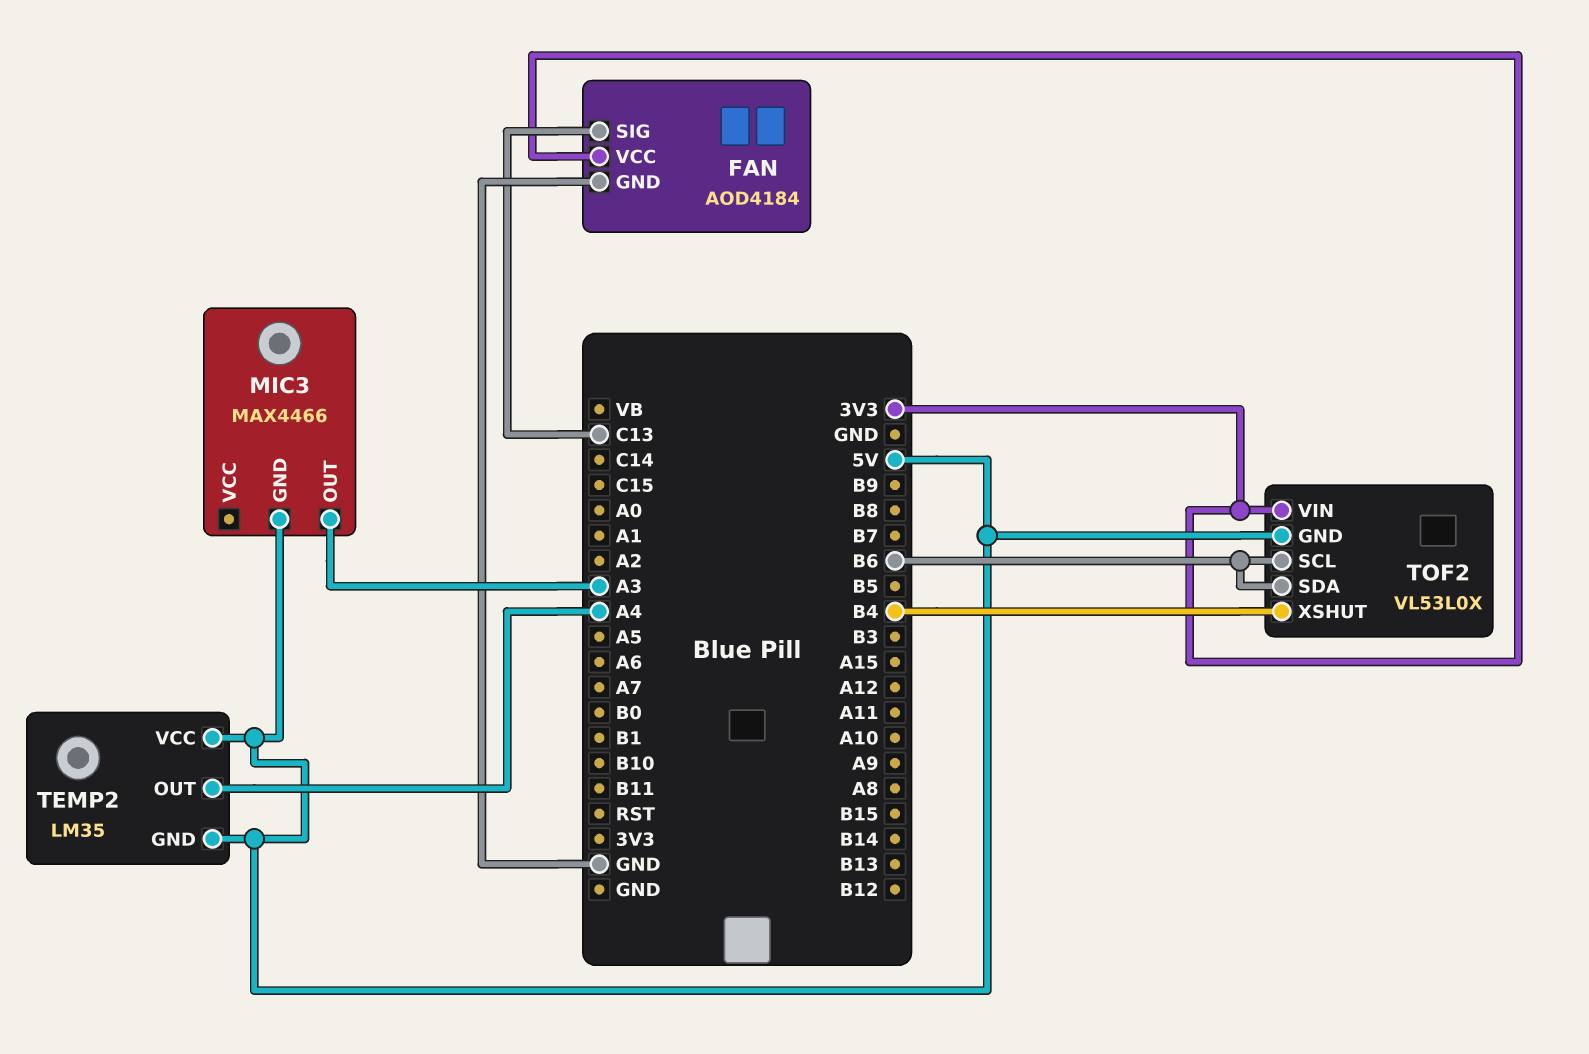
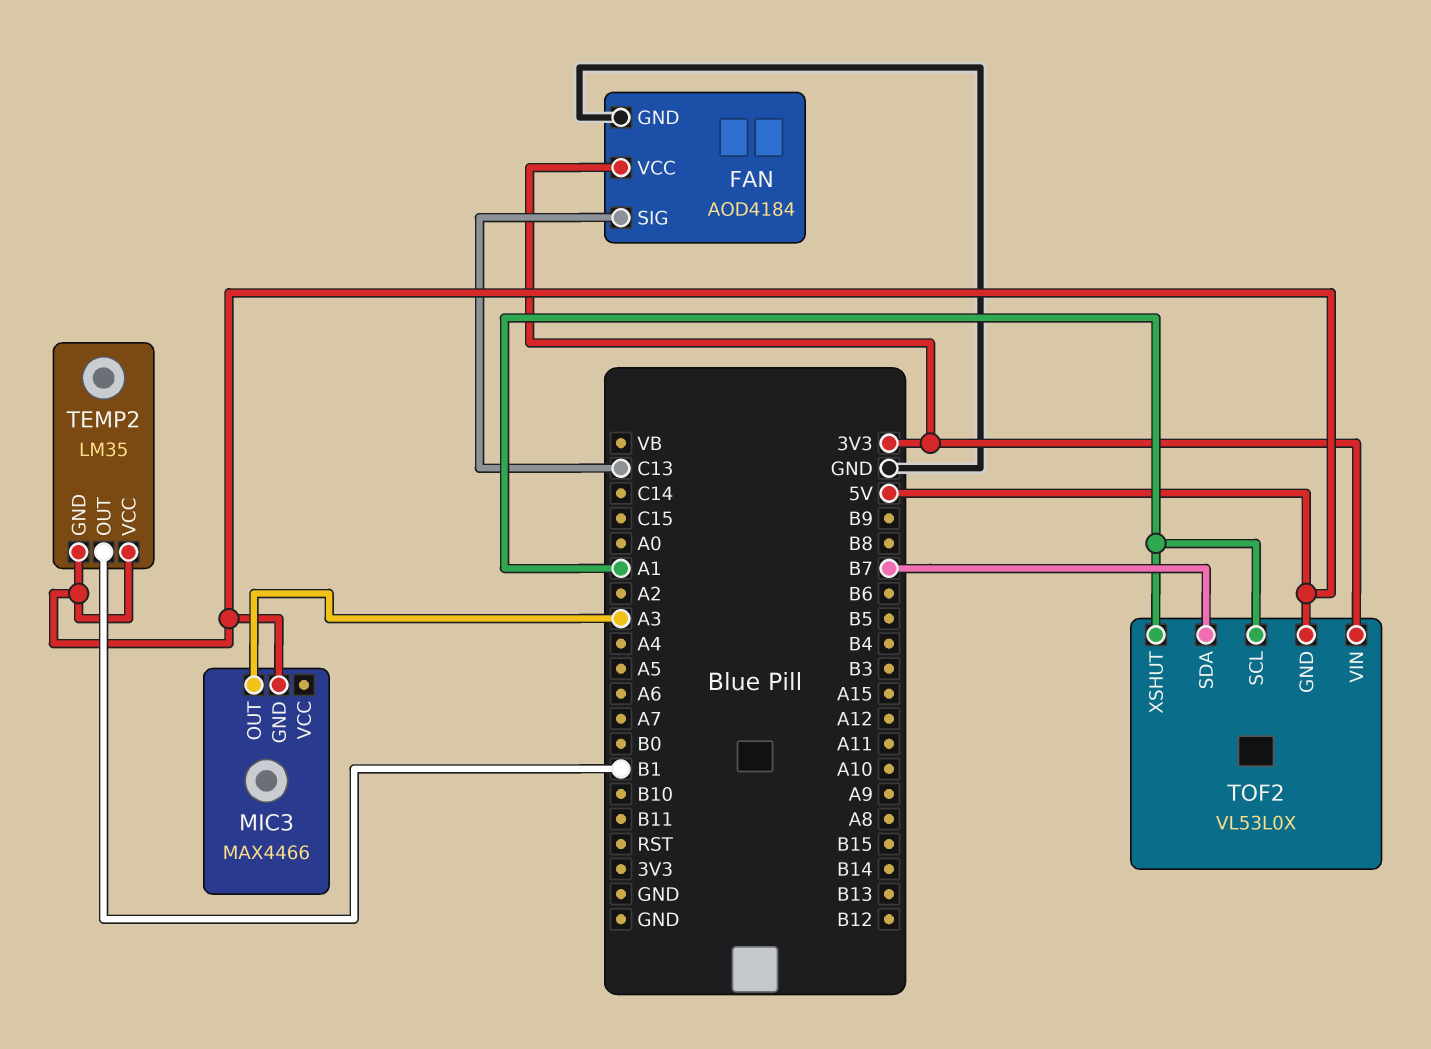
TEMP2 pin OUT: A4 -> B1
TOF2 pin SCL: B6 -> A1
TOF2 pin SDA: B6 -> B7
TOF2 pin XSHUT: B4 -> A1

